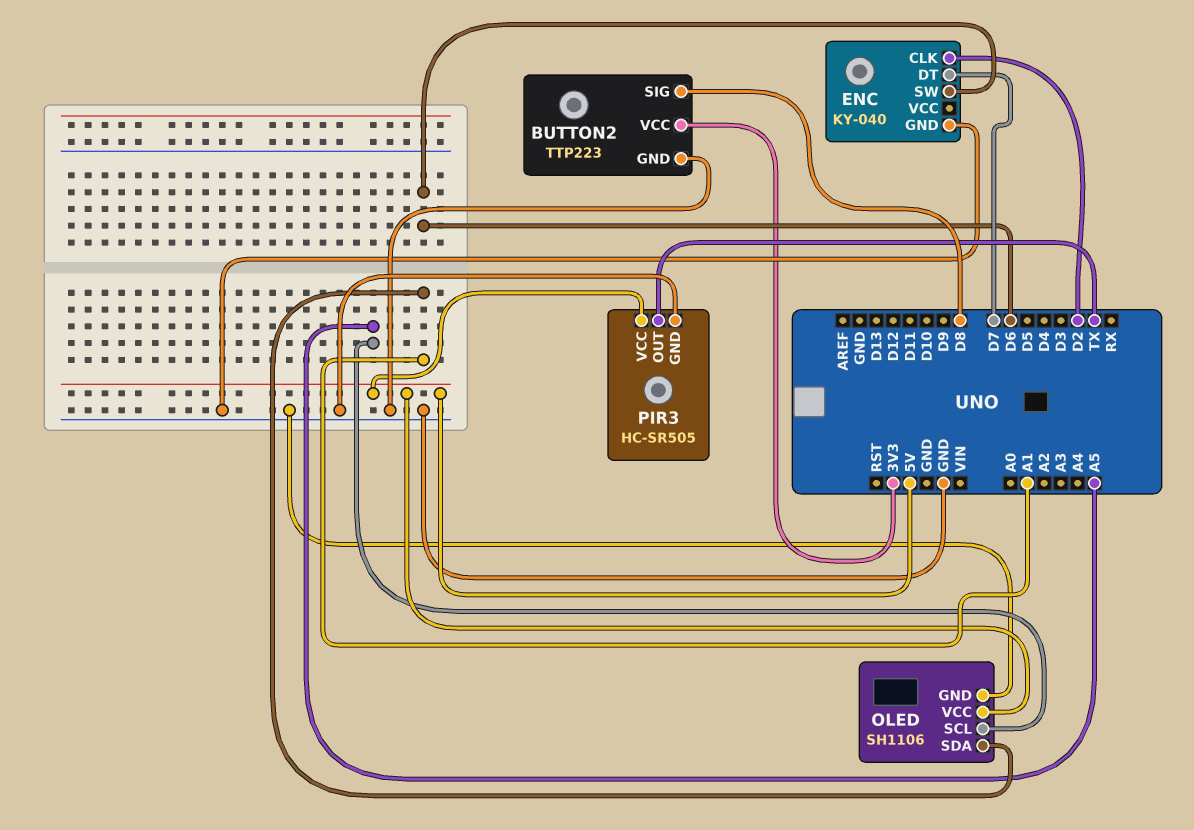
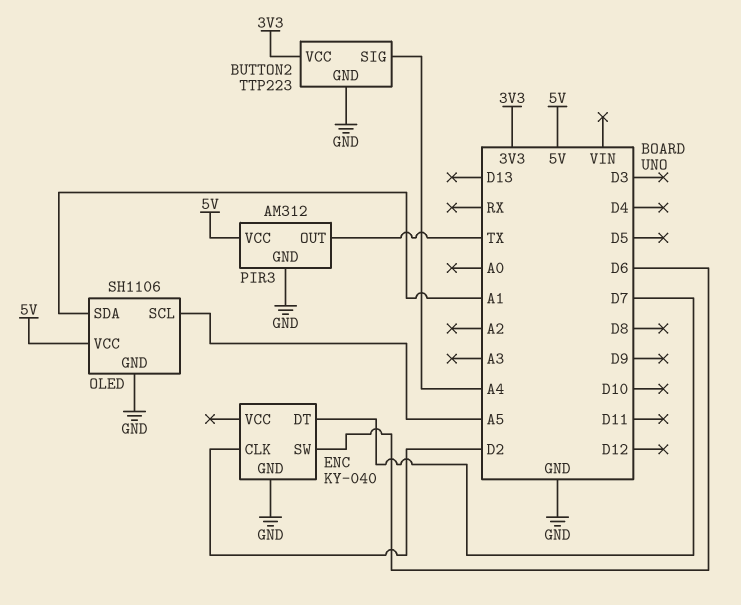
BUTTON2 pin SIG: D8 -> A4
PIR3: HC-SR505 -> AM312

